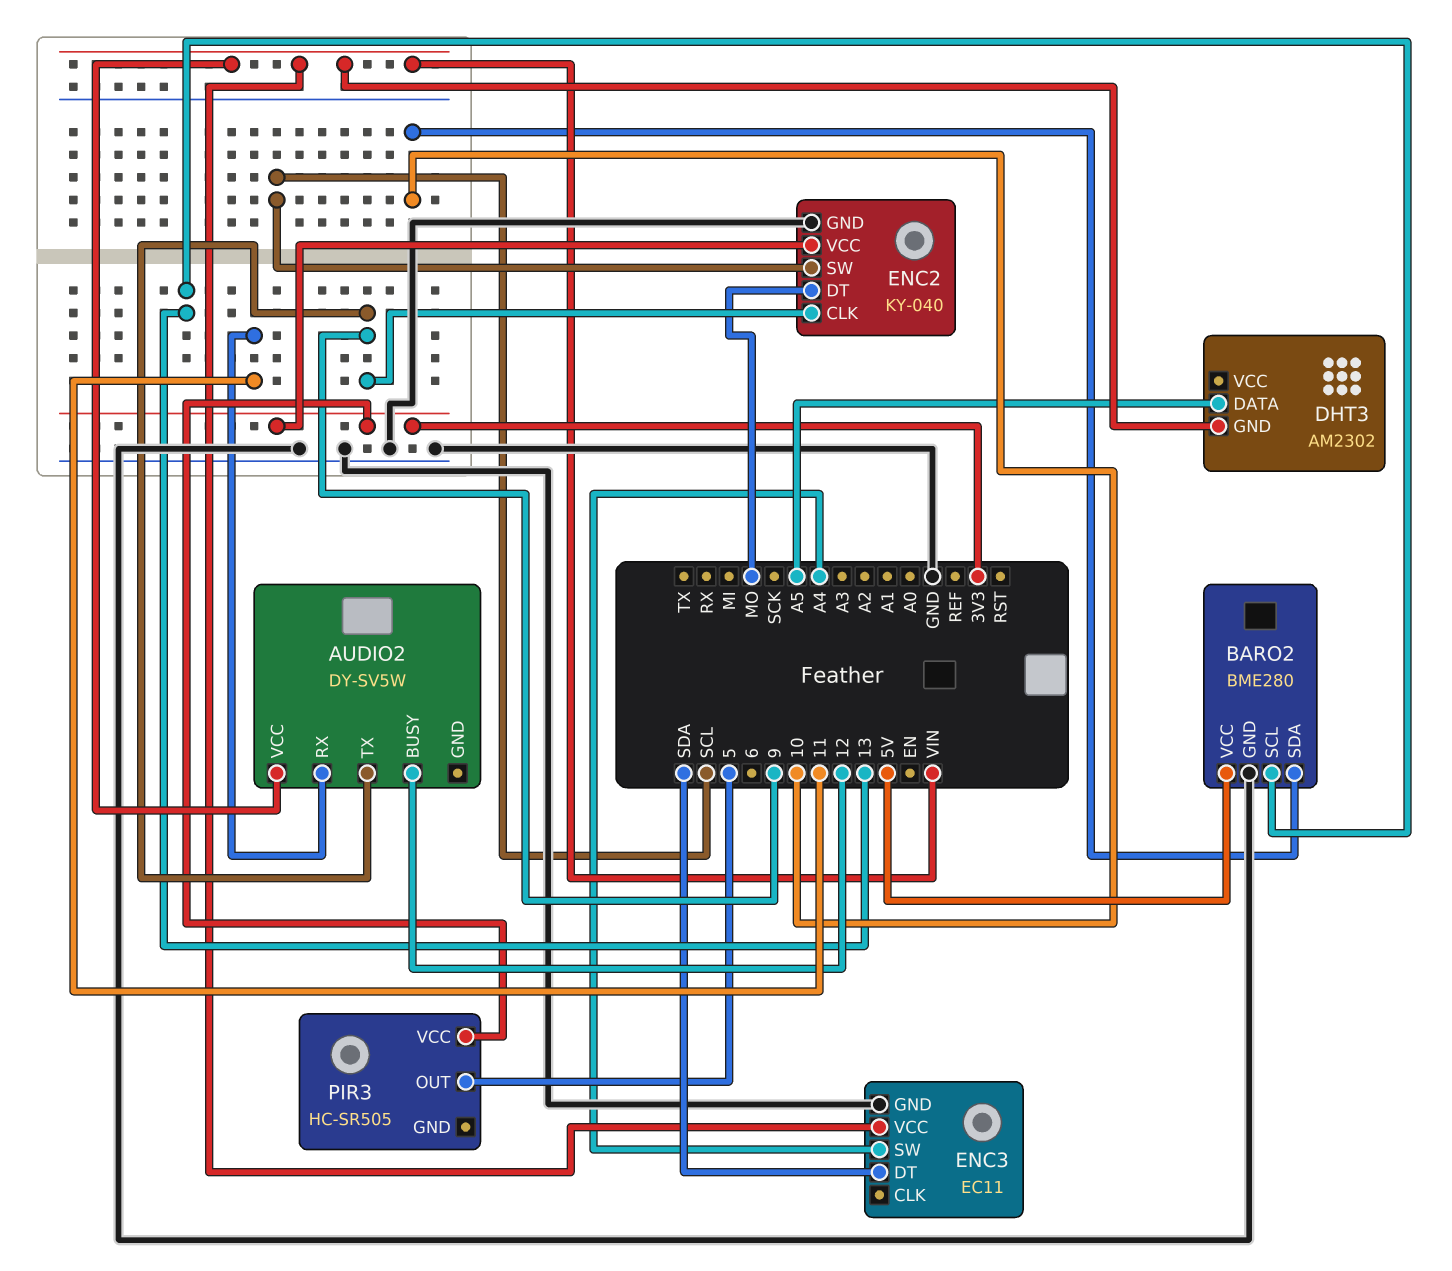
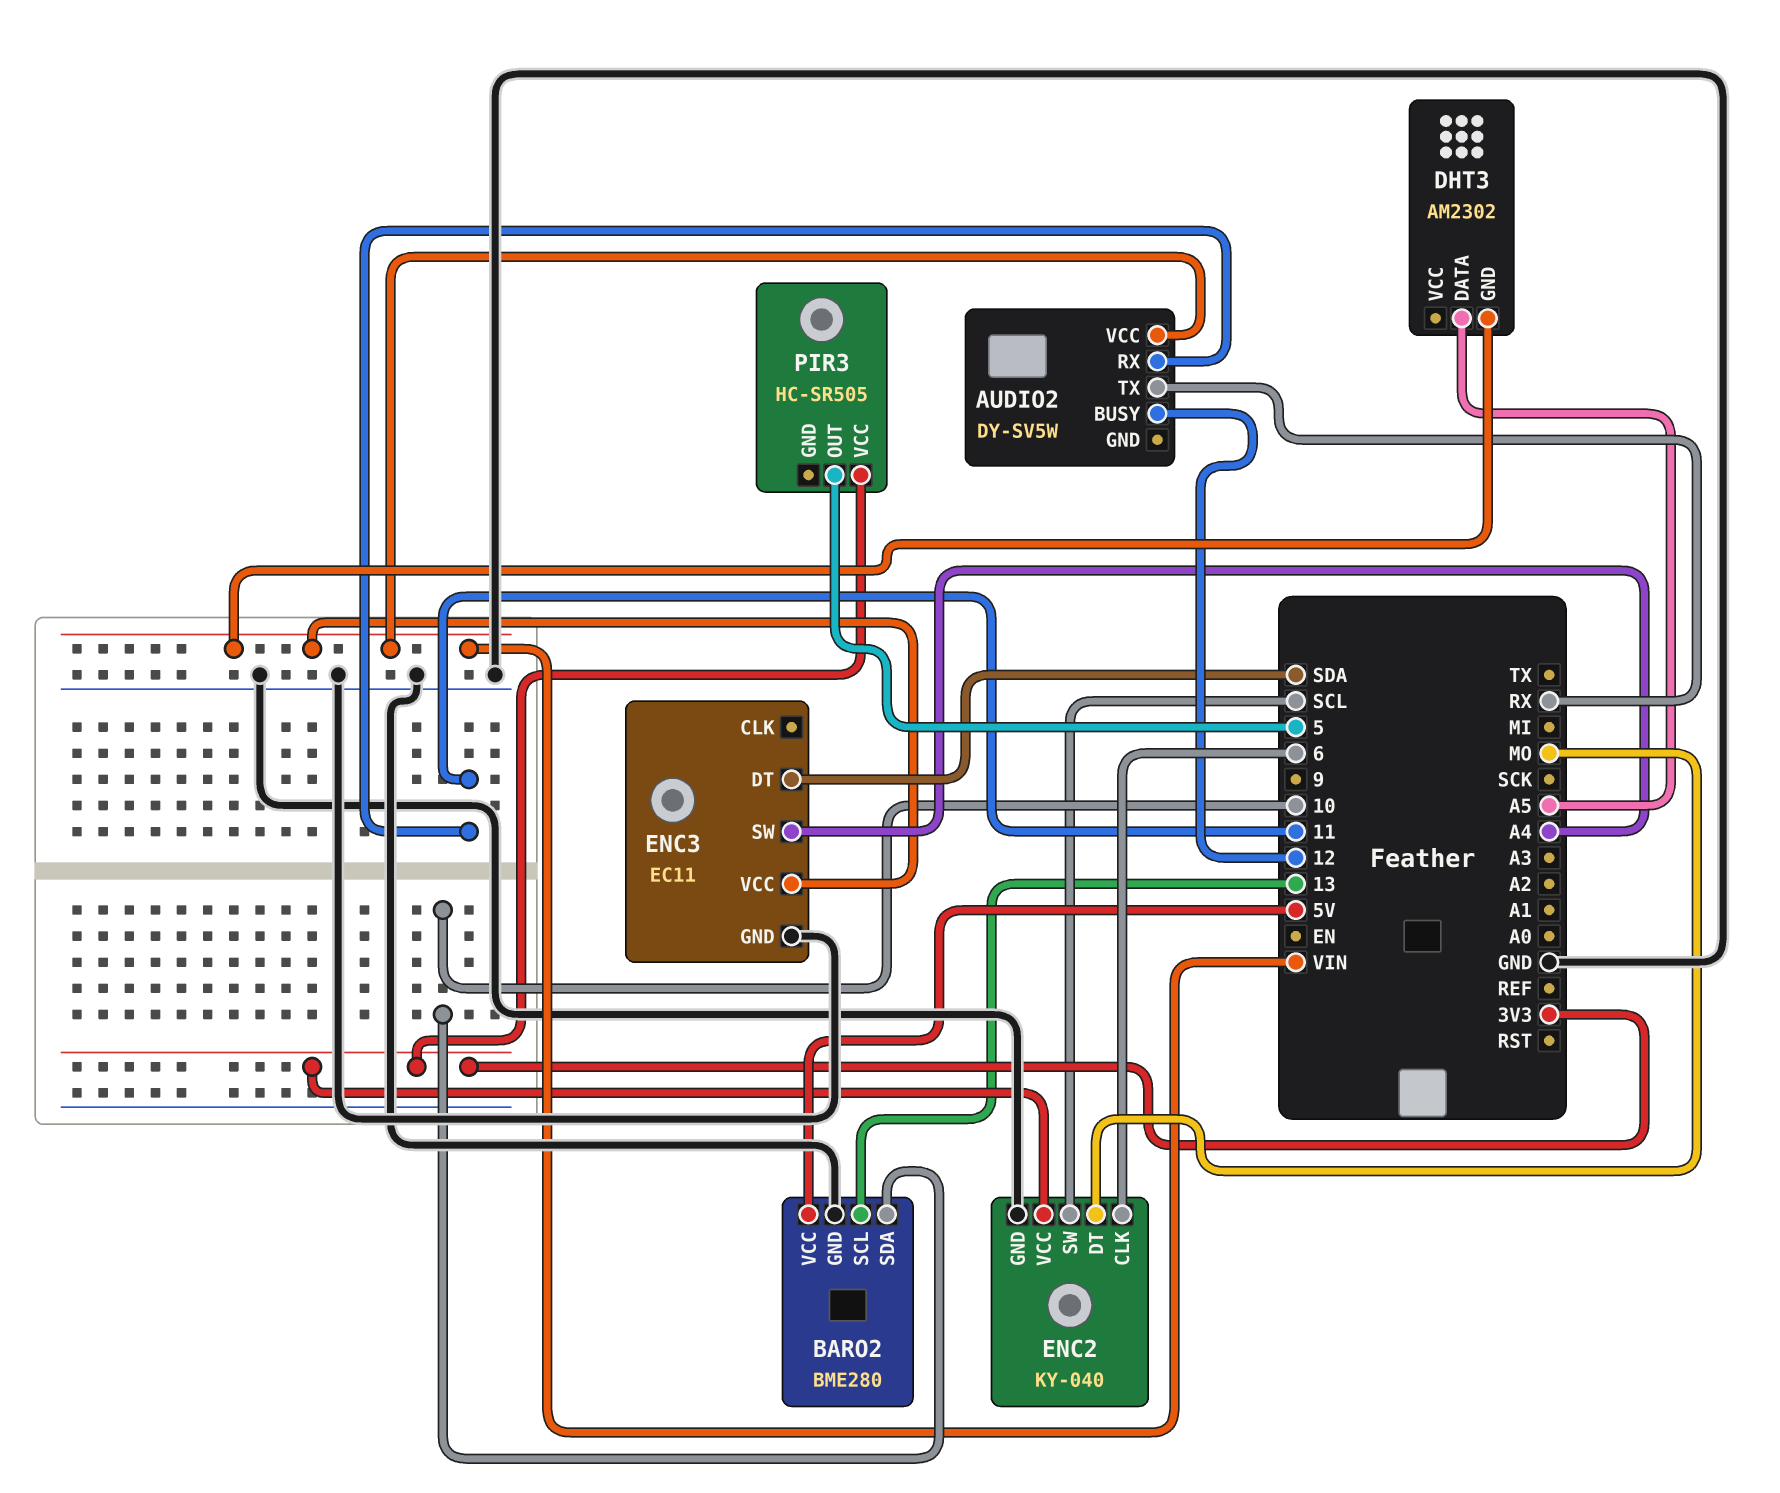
AUDIO2 pin TX: 9 -> RX
ENC2 pin CLK: 9 -> 6

